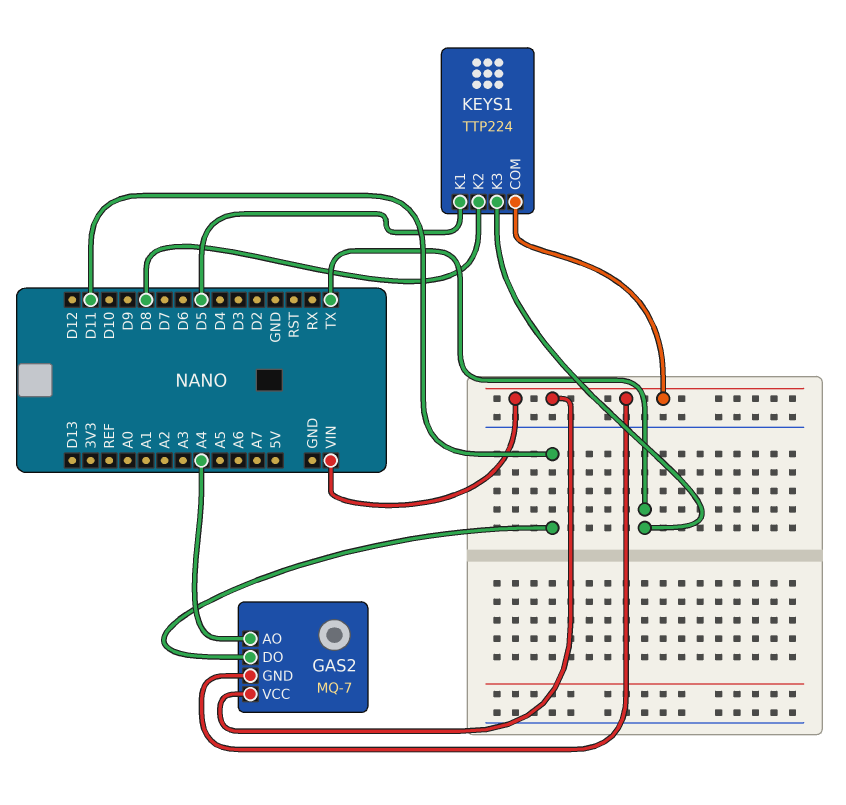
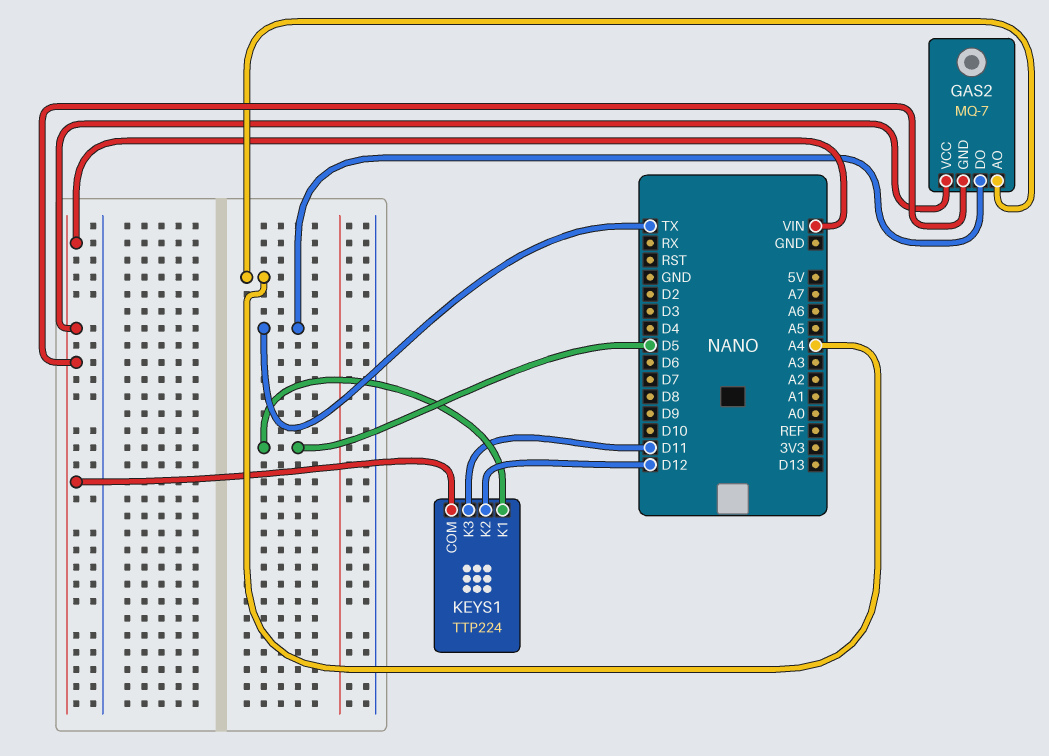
GAS2 pin DO: D11 -> TX
KEYS1 pin K2: D8 -> D12
KEYS1 pin K3: TX -> D11

